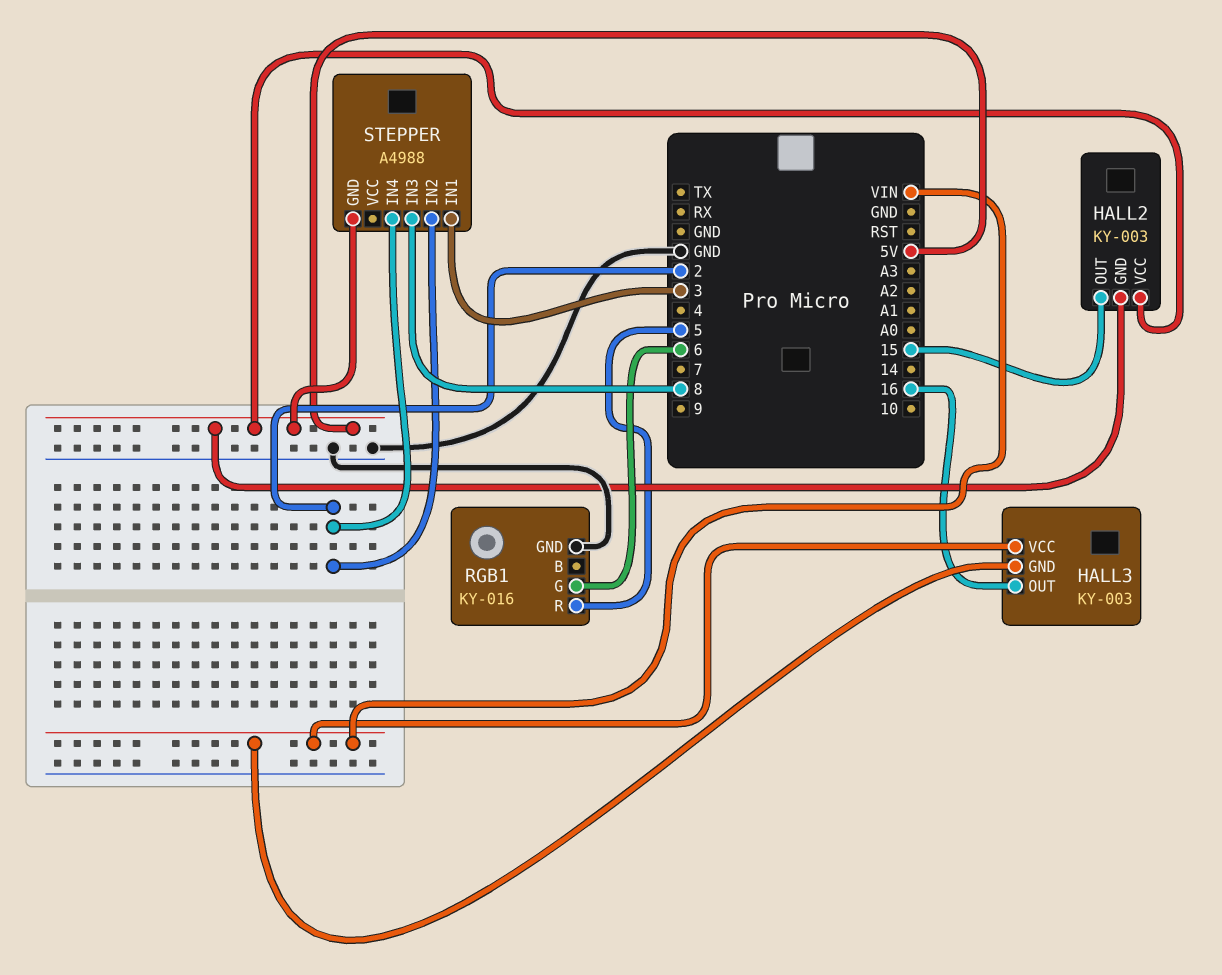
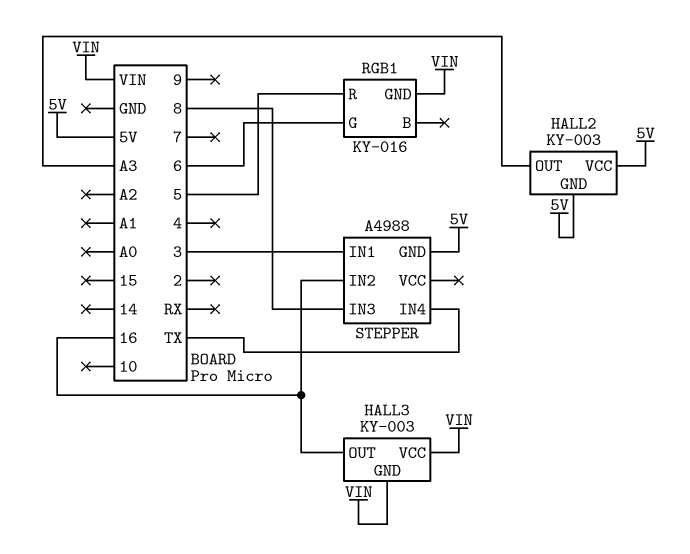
HALL2 pin OUT: 15 -> A3
RGB1 pin GND: GND -> VIN
STEPPER pin IN2: 2 -> 16
STEPPER pin IN4: 2 -> TX

